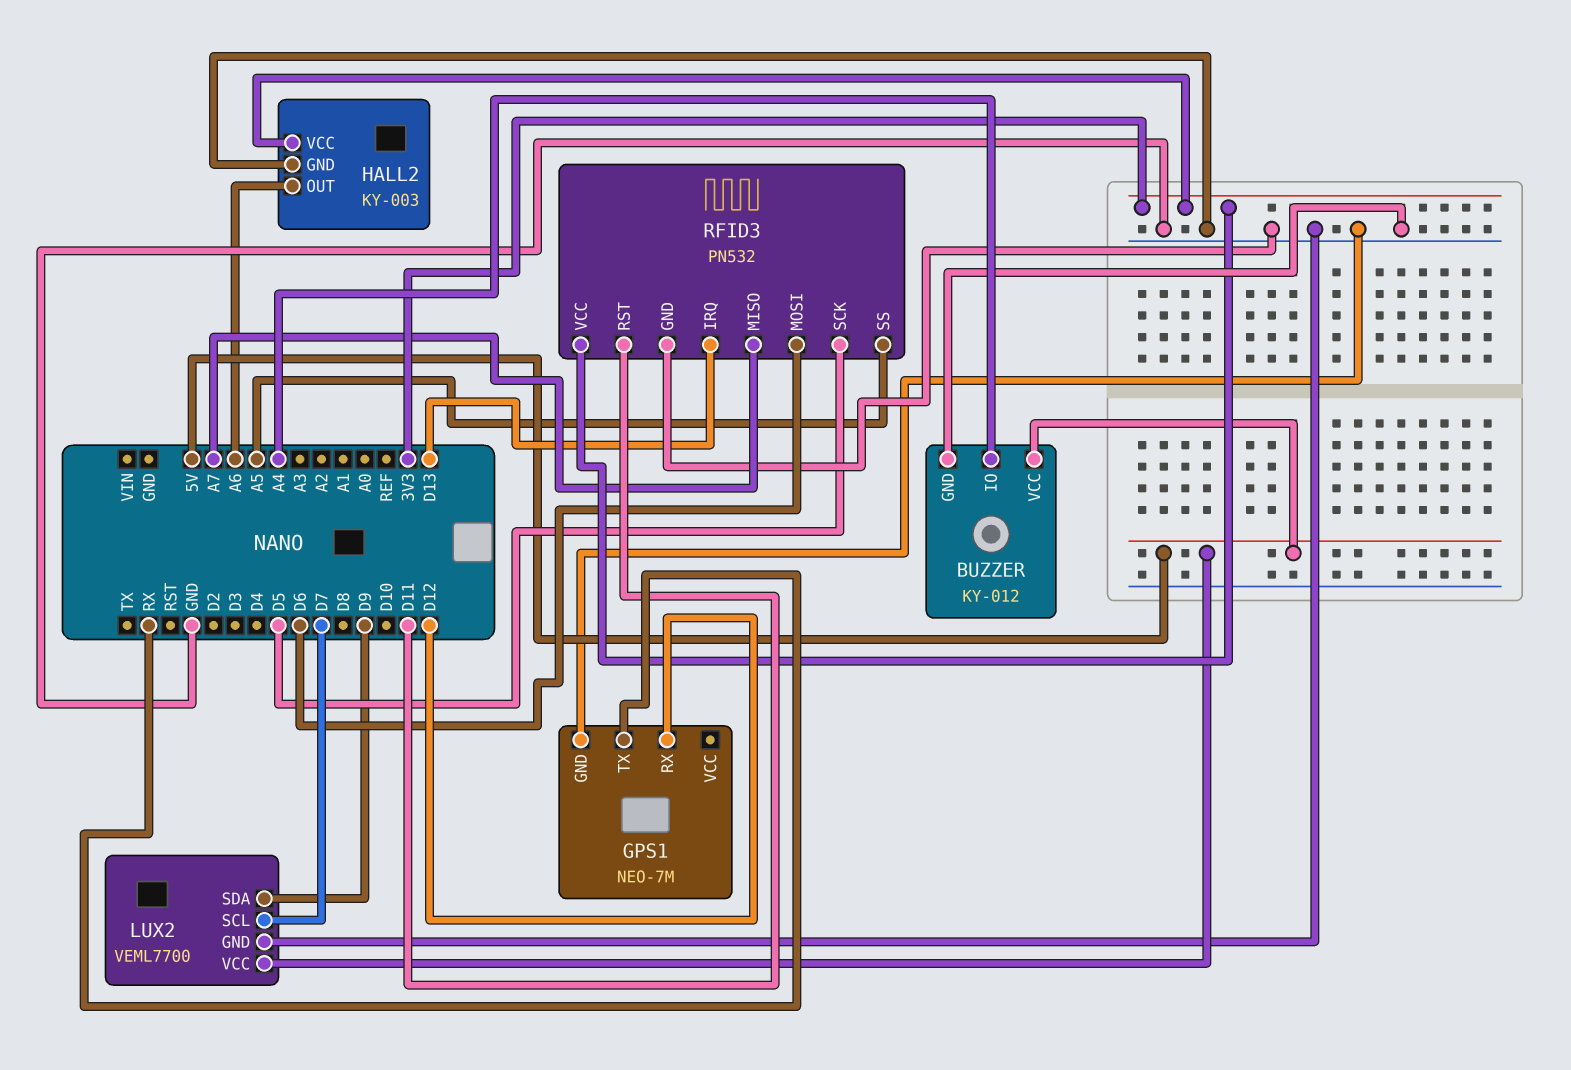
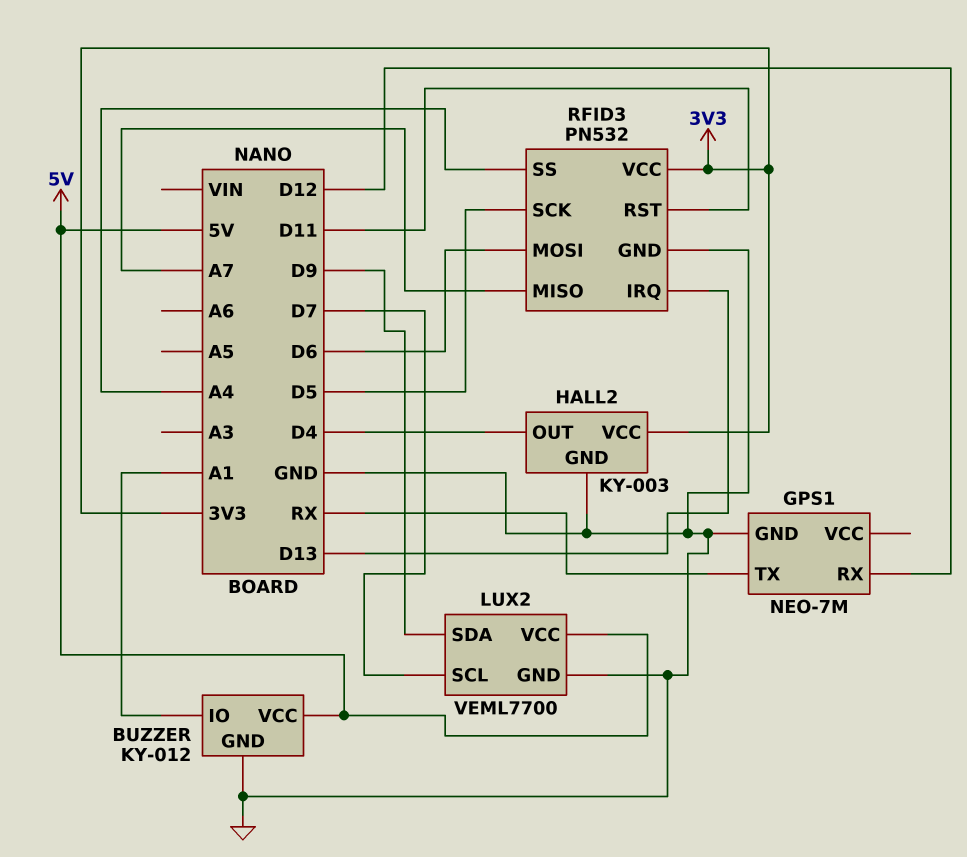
BUZZER pin IO: A4 -> A1
HALL2 pin OUT: A6 -> D4
RFID3 pin SS: A5 -> A4

